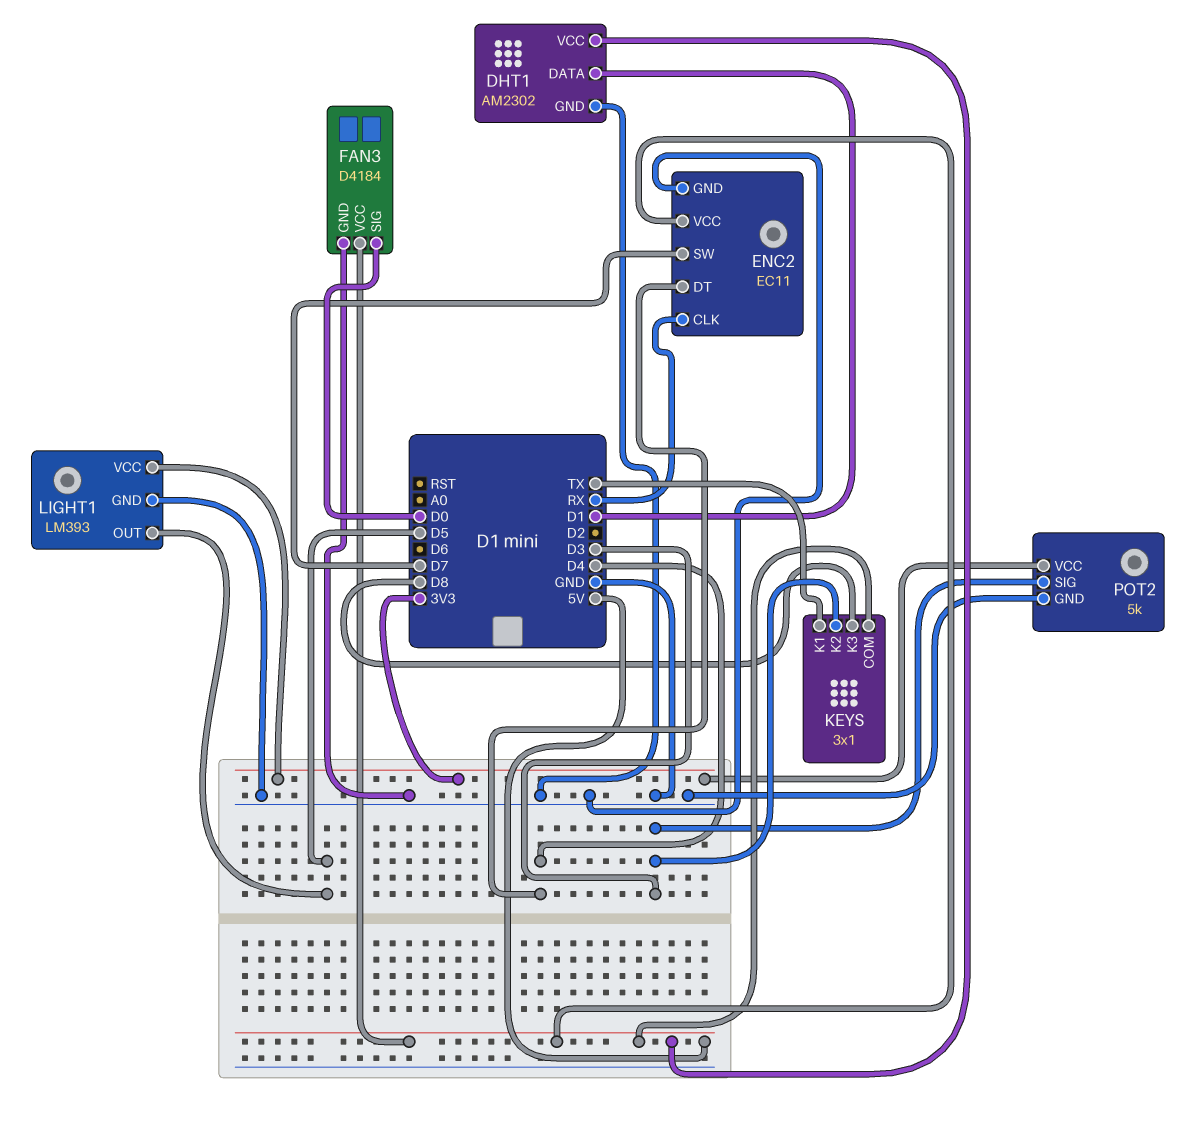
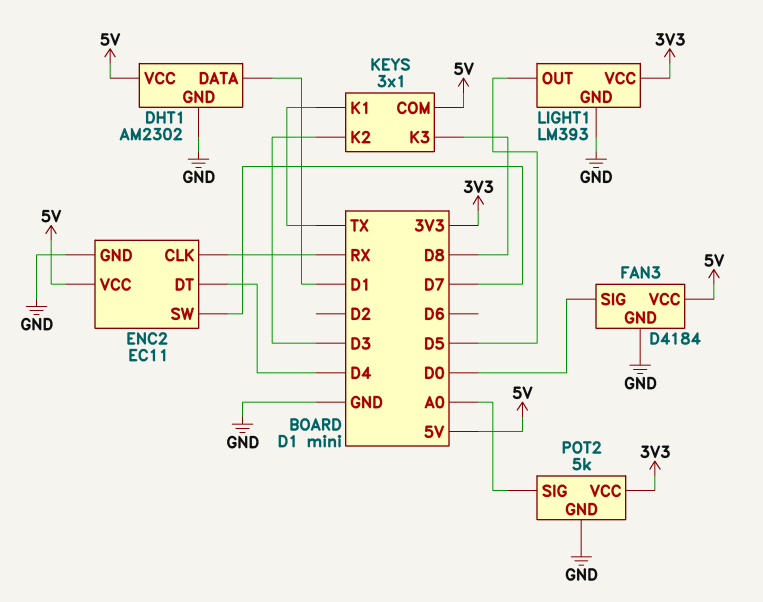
POT2 pin SIG: D3 -> A0

